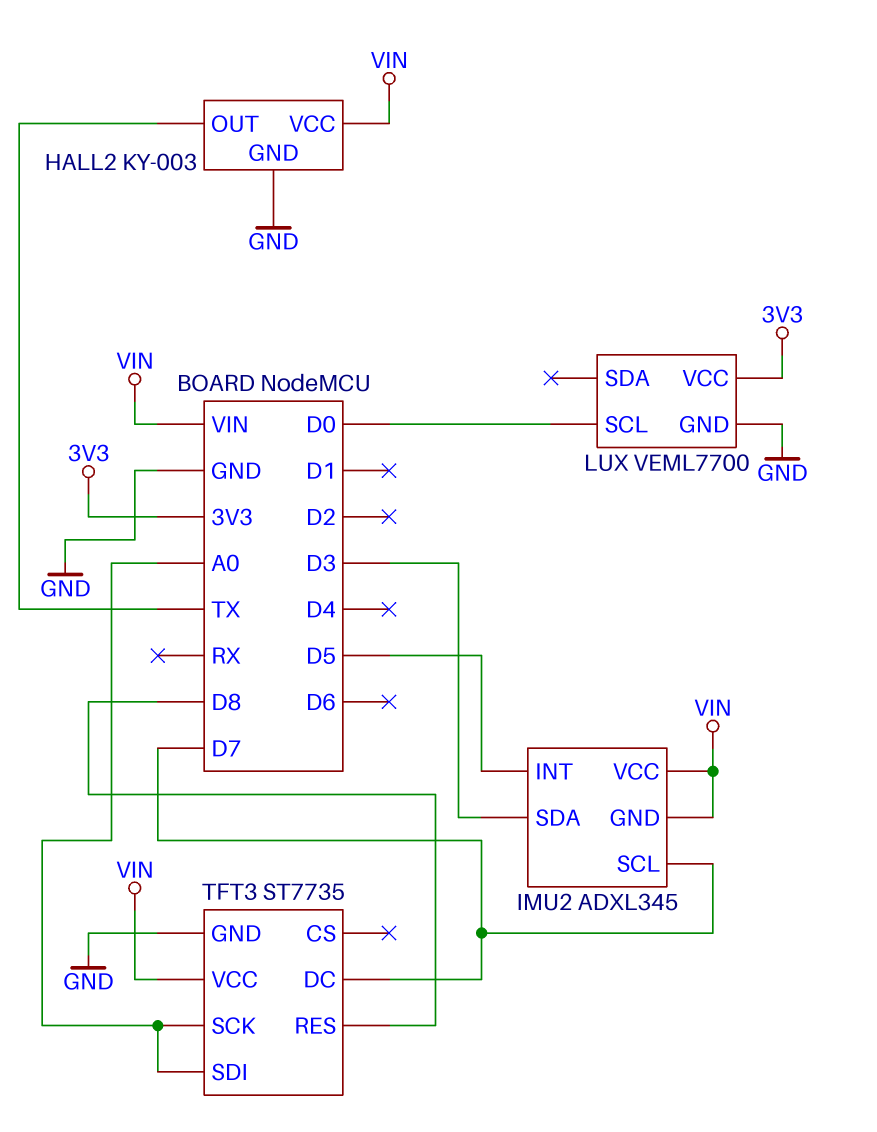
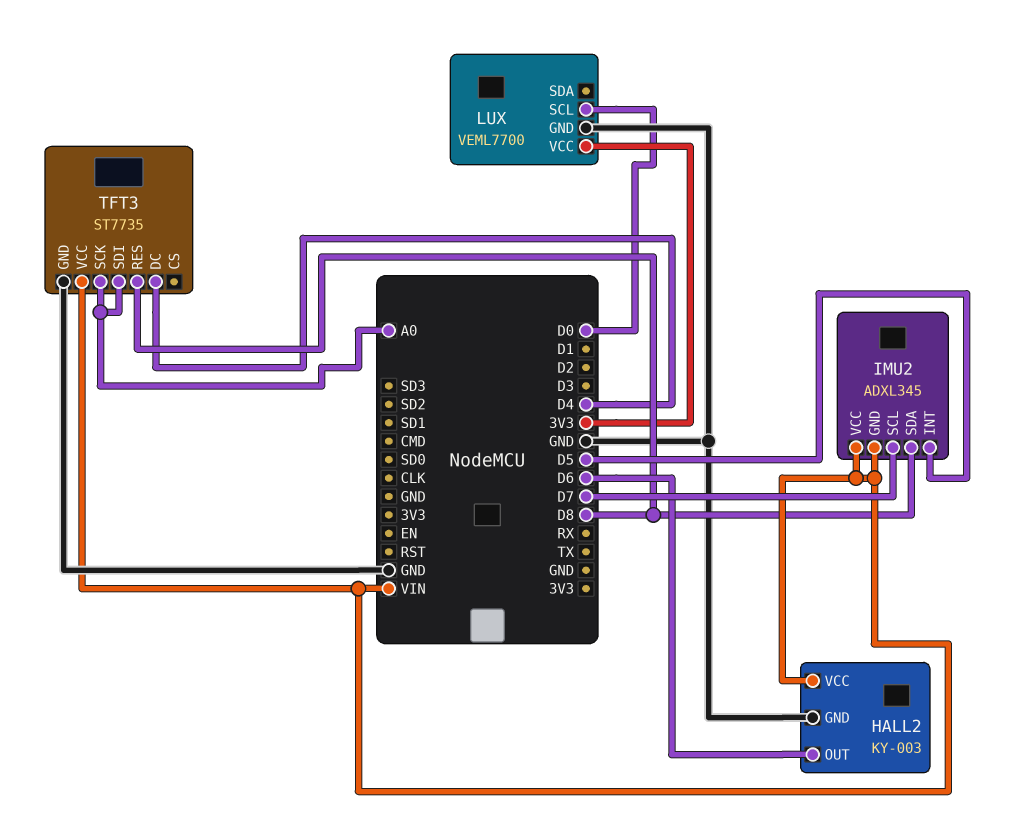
HALL2 pin OUT: TX -> D6
IMU2 pin SDA: D3 -> D8
TFT3 pin DC: D7 -> D4

